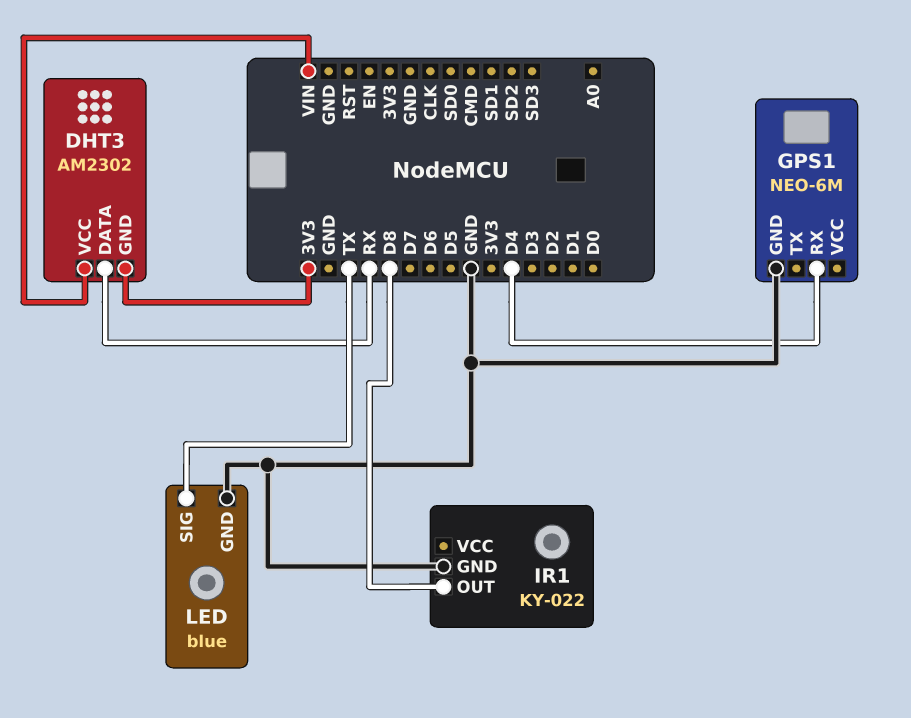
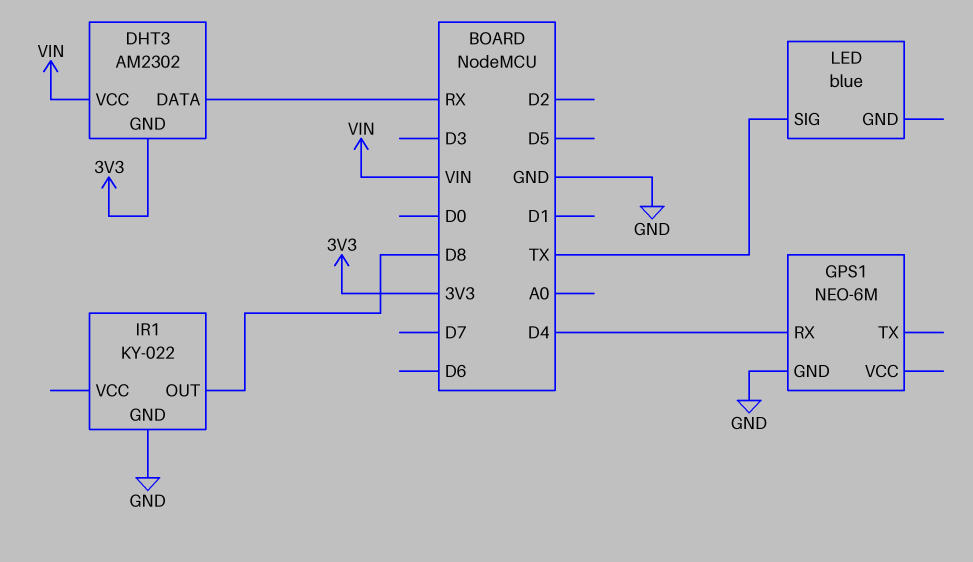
LED pin GND: GND -> none

